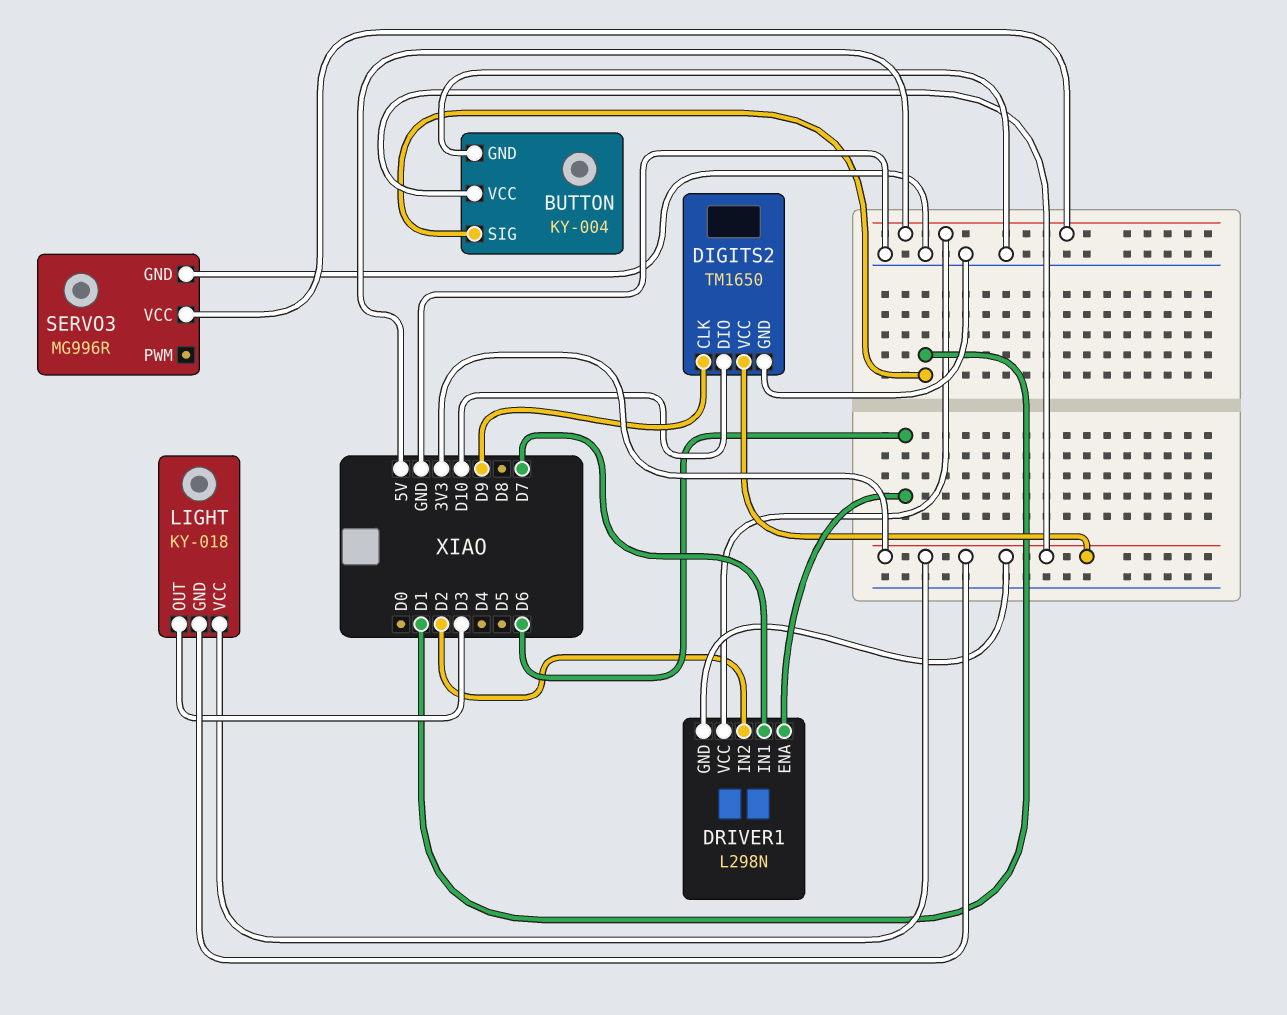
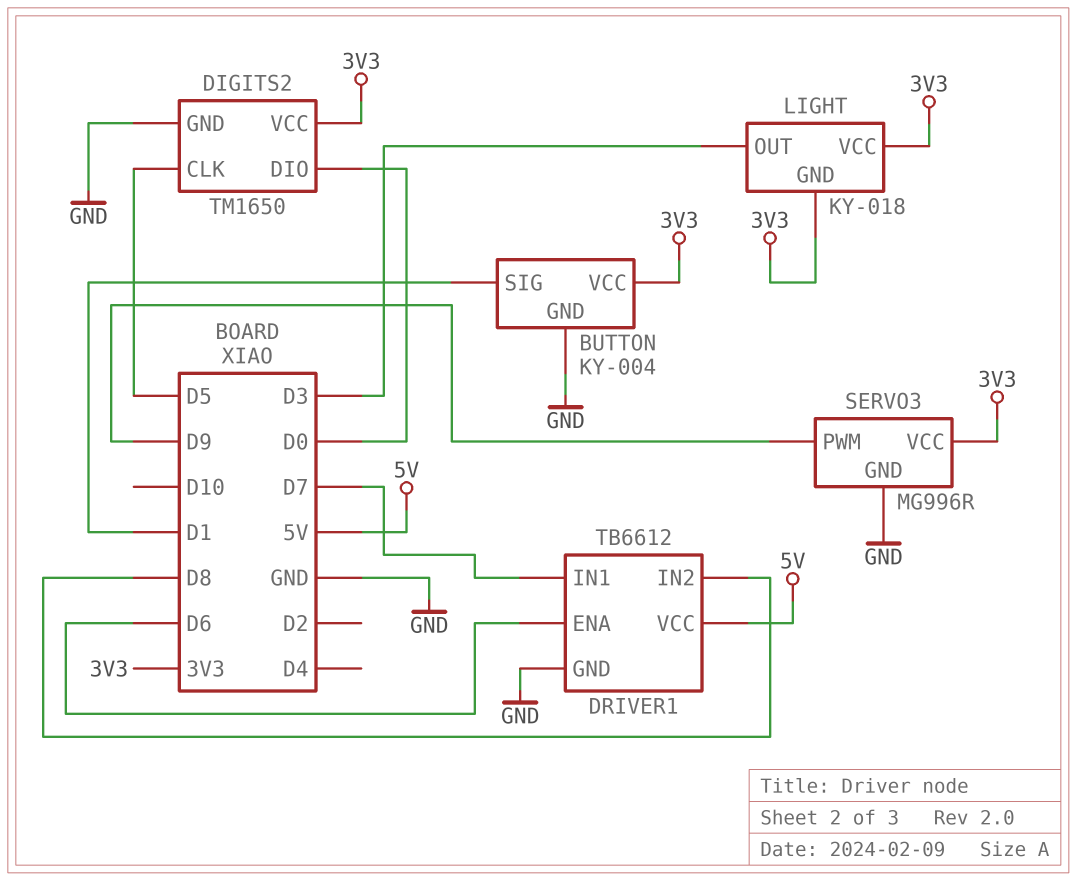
DIGITS2 pin CLK: D9 -> D5
DIGITS2 pin DIO: D10 -> D0
DRIVER1: L298N -> TB6612
DRIVER1 pin GND: 3V3 -> GND
DRIVER1 pin IN2: D2 -> D8
SERVO3 pin PWM: none -> D9
SERVO3 pin VCC: 5V -> 3V3

